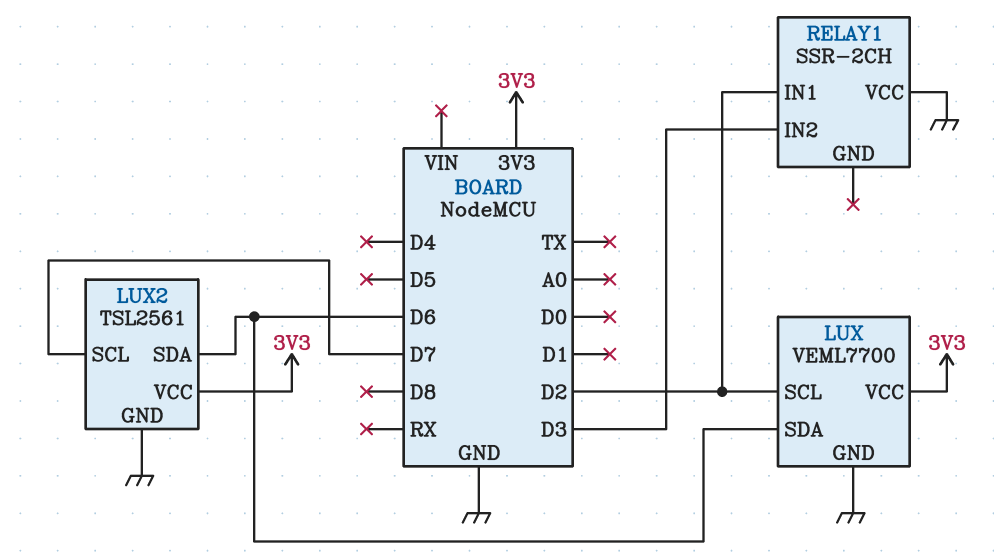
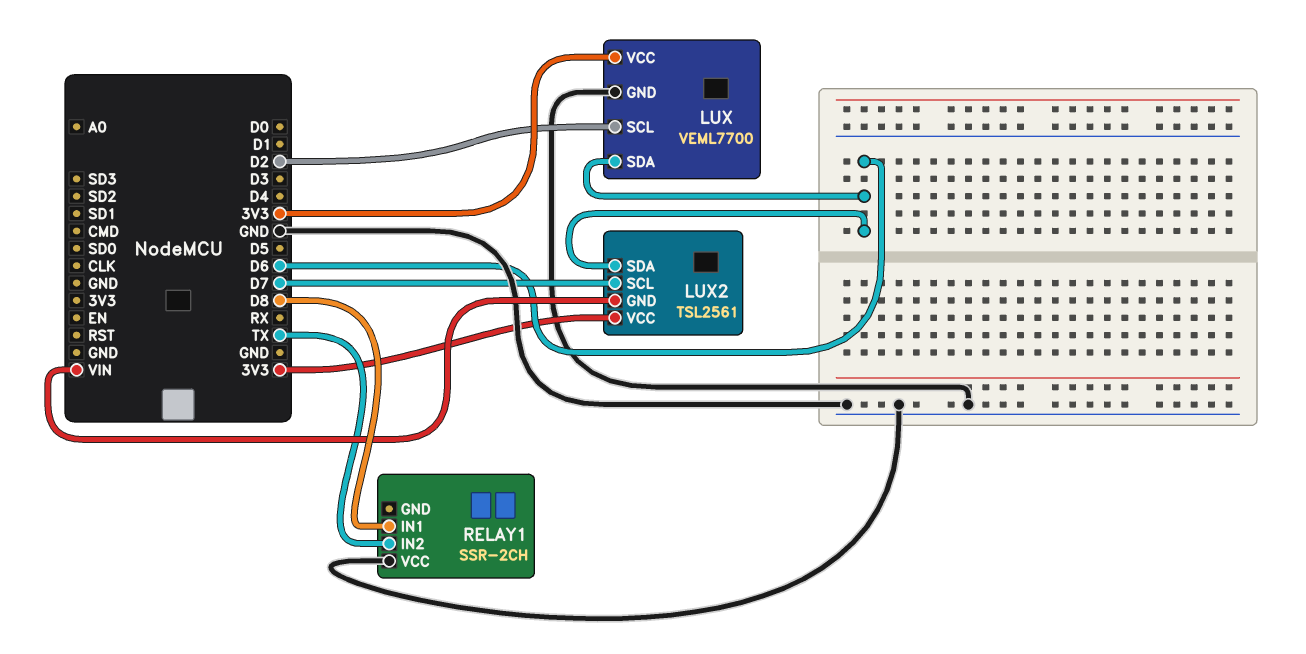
LUX2 pin GND: GND -> VIN
RELAY1 pin IN1: D2 -> D8
RELAY1 pin IN2: D3 -> TX

